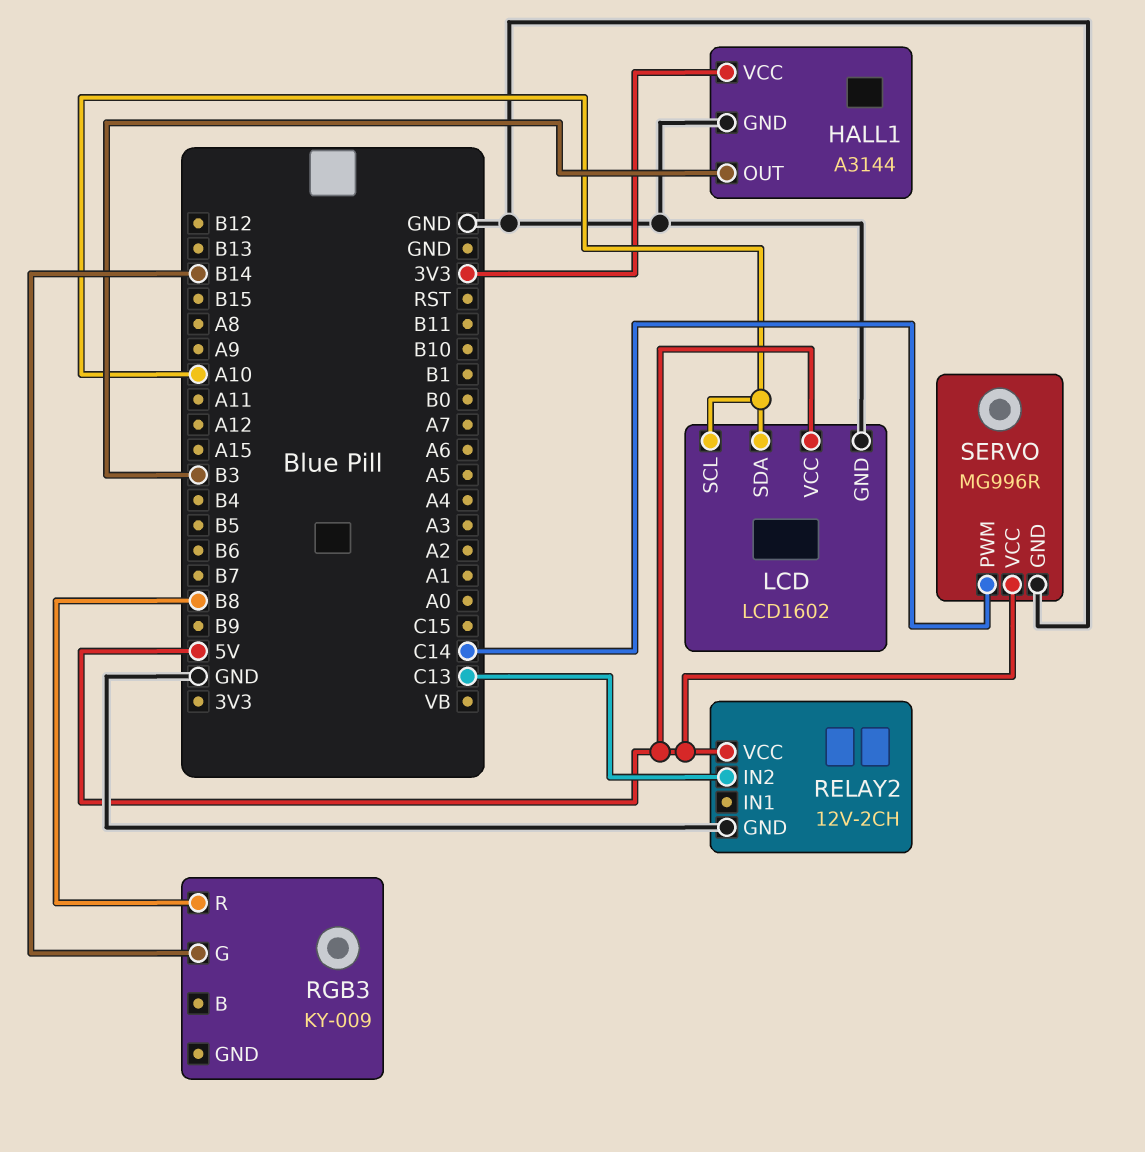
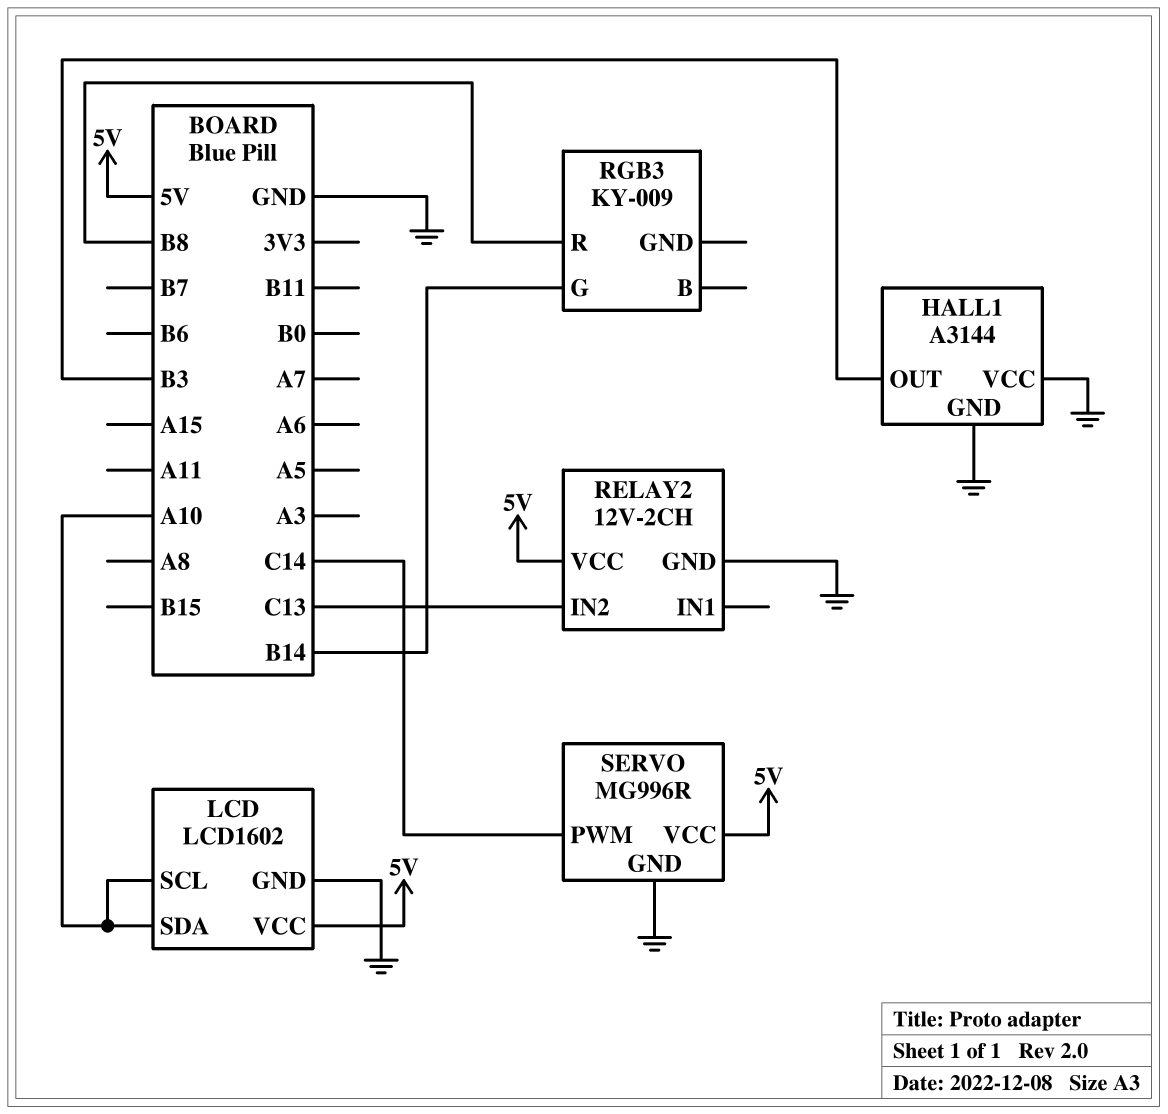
HALL1 pin VCC: 3V3 -> GND

